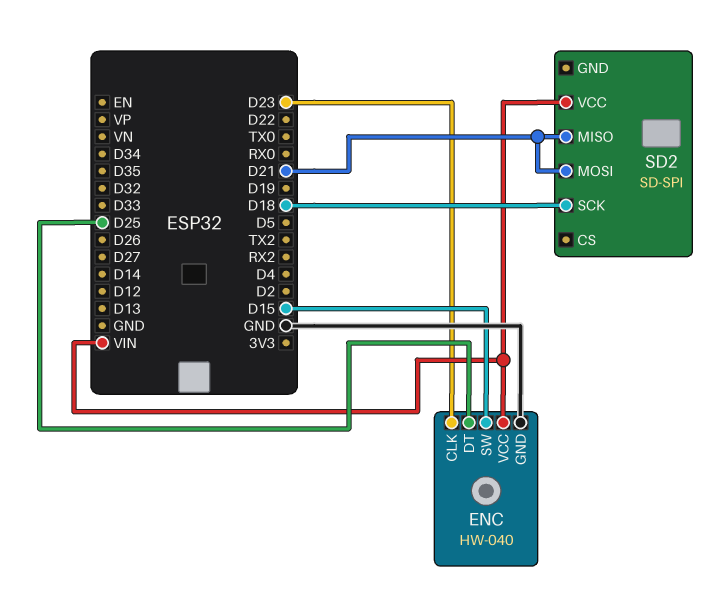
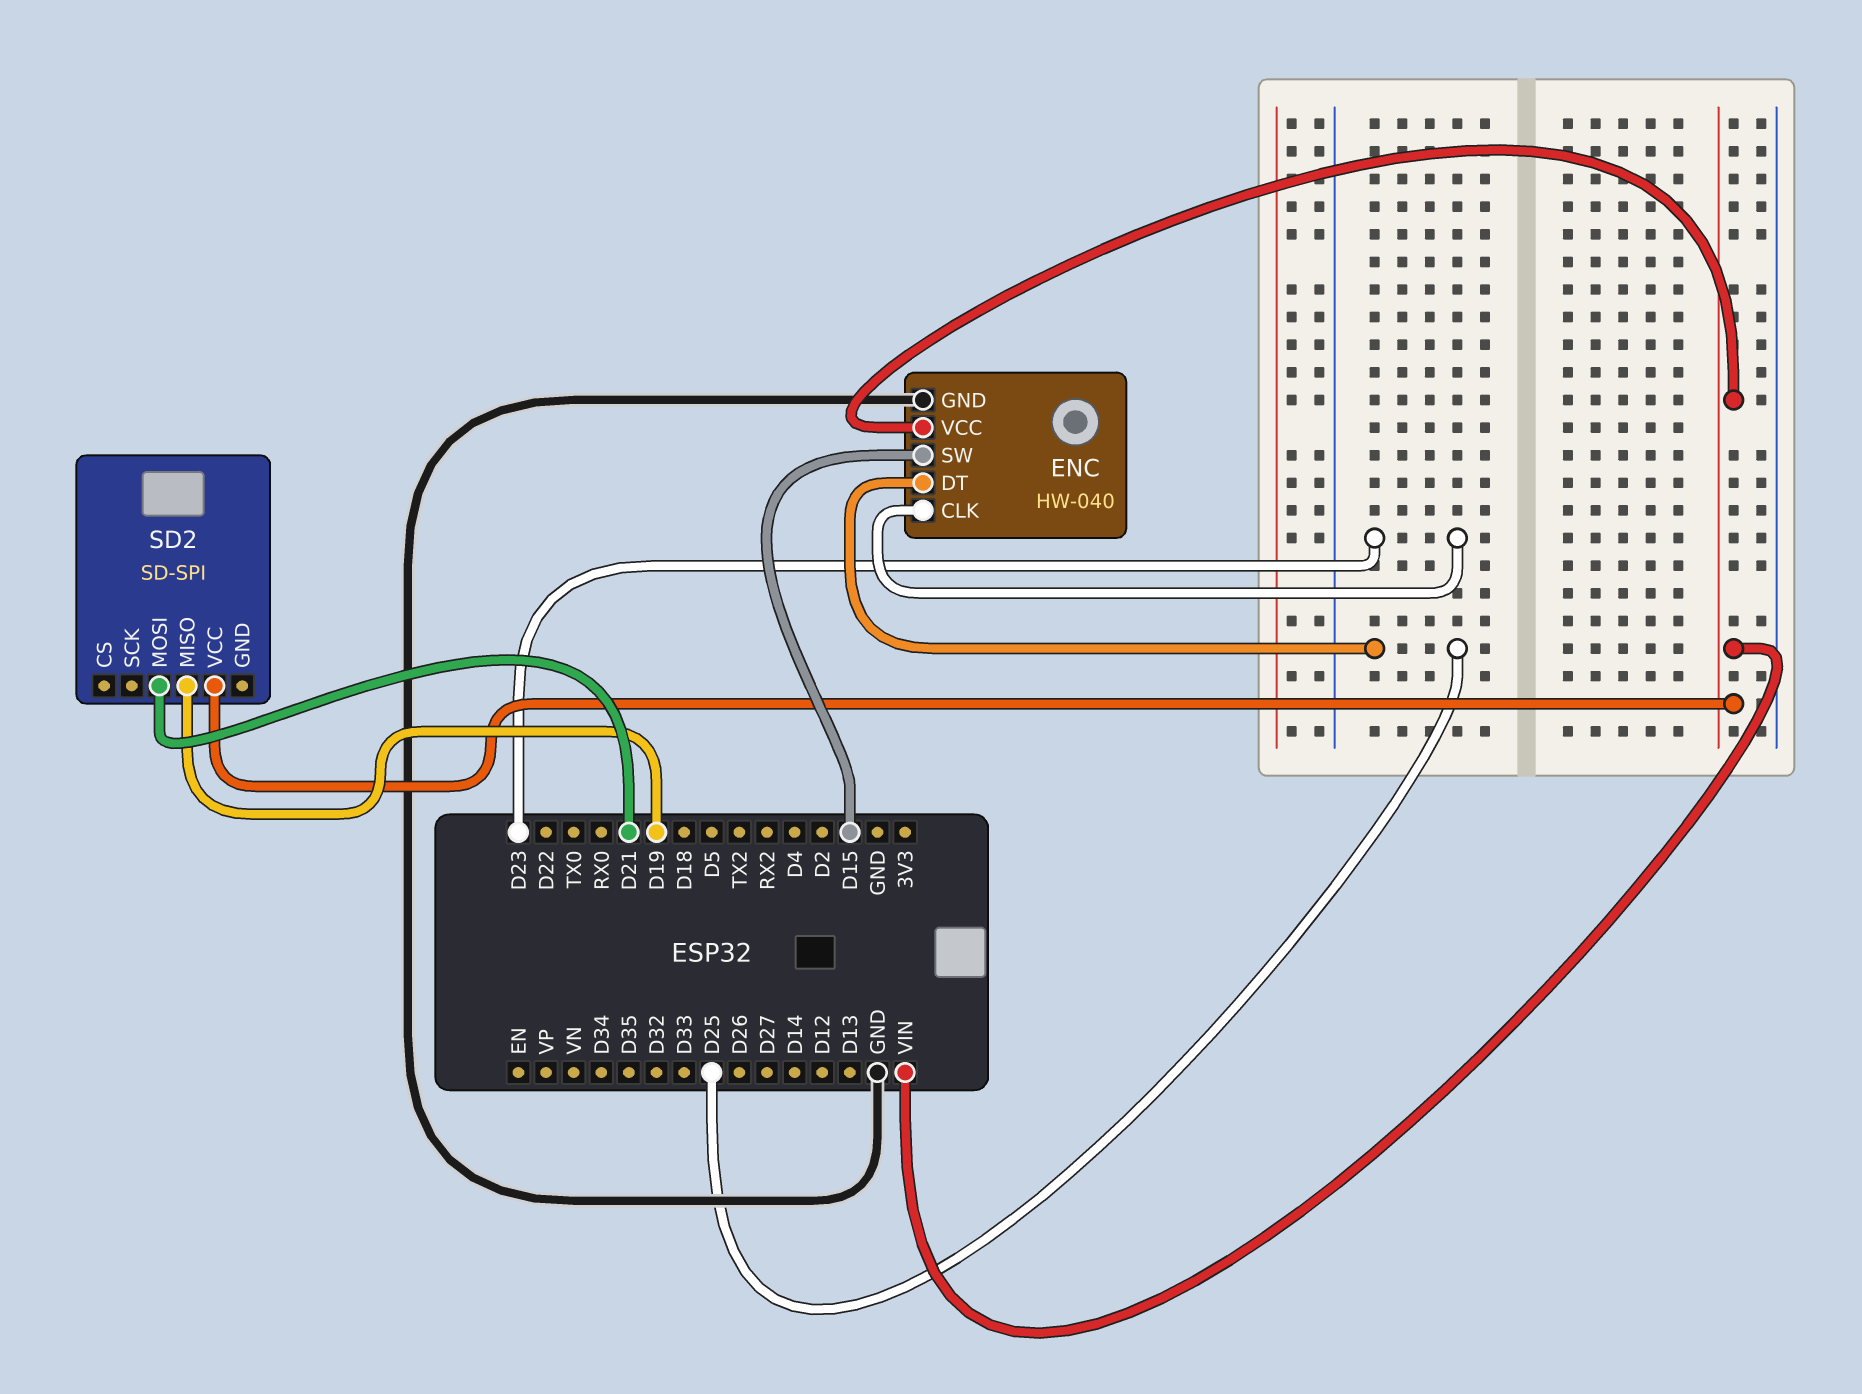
SD2 pin MISO: D21 -> D19
SD2 pin SCK: D18 -> none

